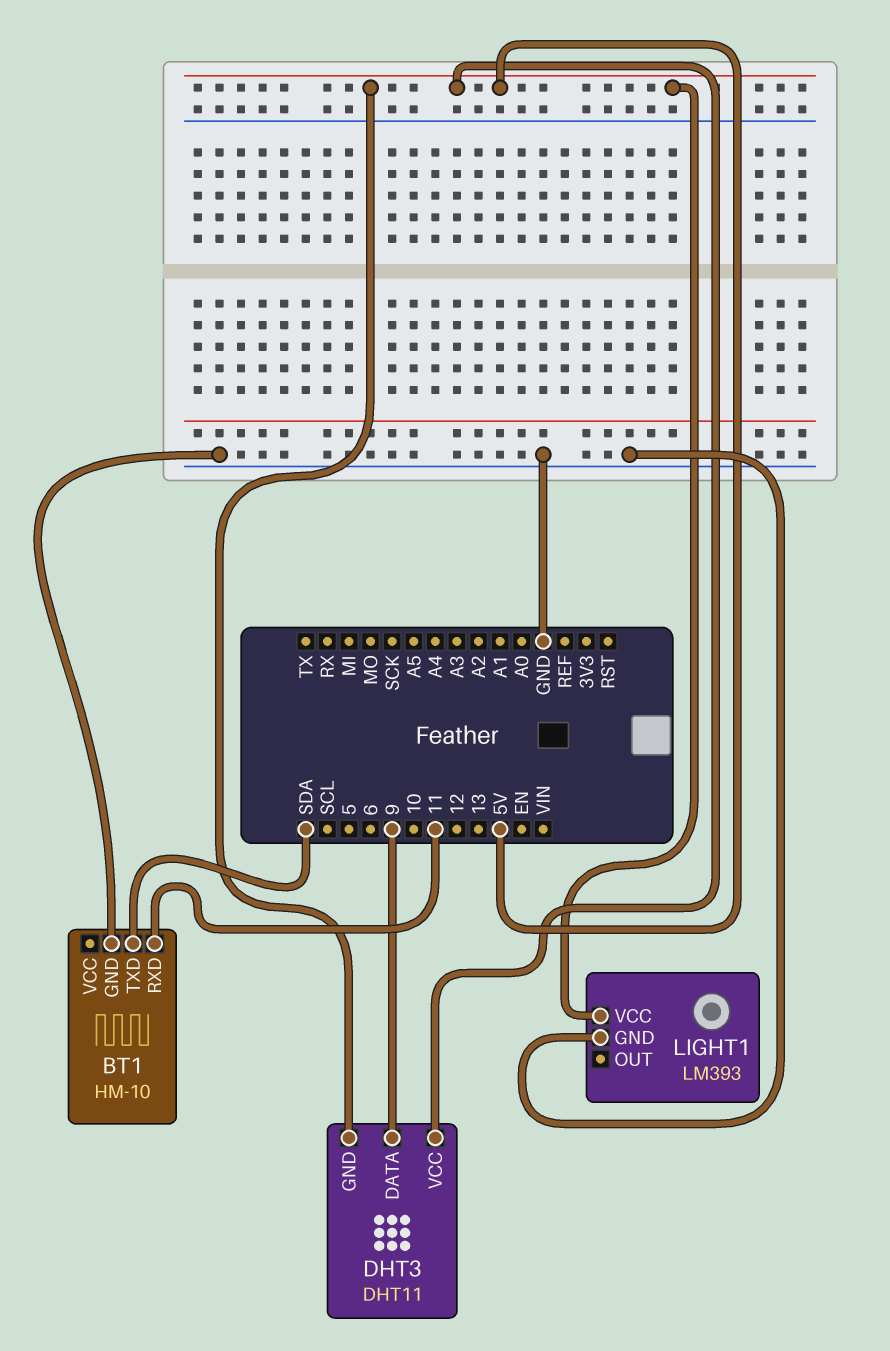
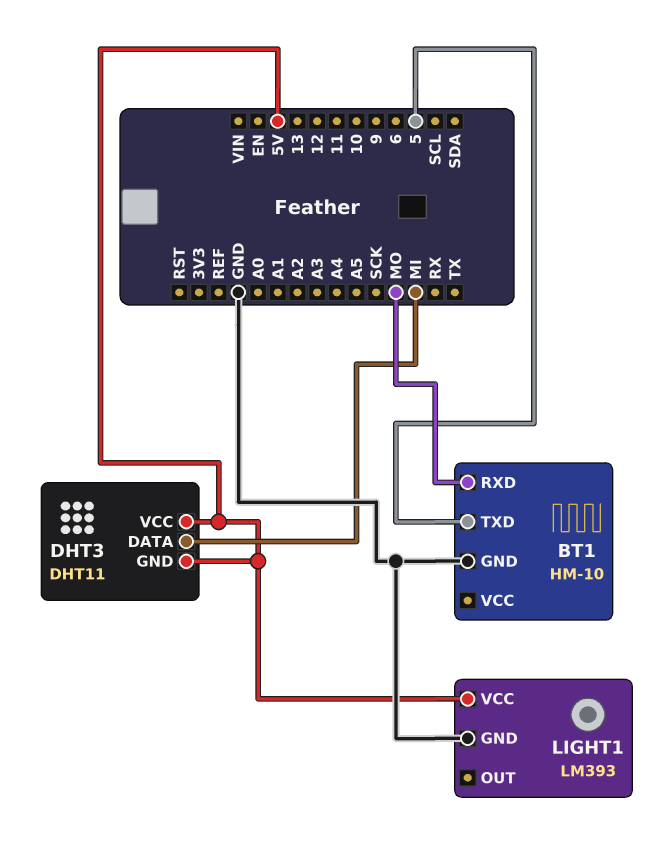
BT1 pin RXD: 11 -> MO
BT1 pin TXD: SDA -> 5
DHT3 pin DATA: 9 -> MI

